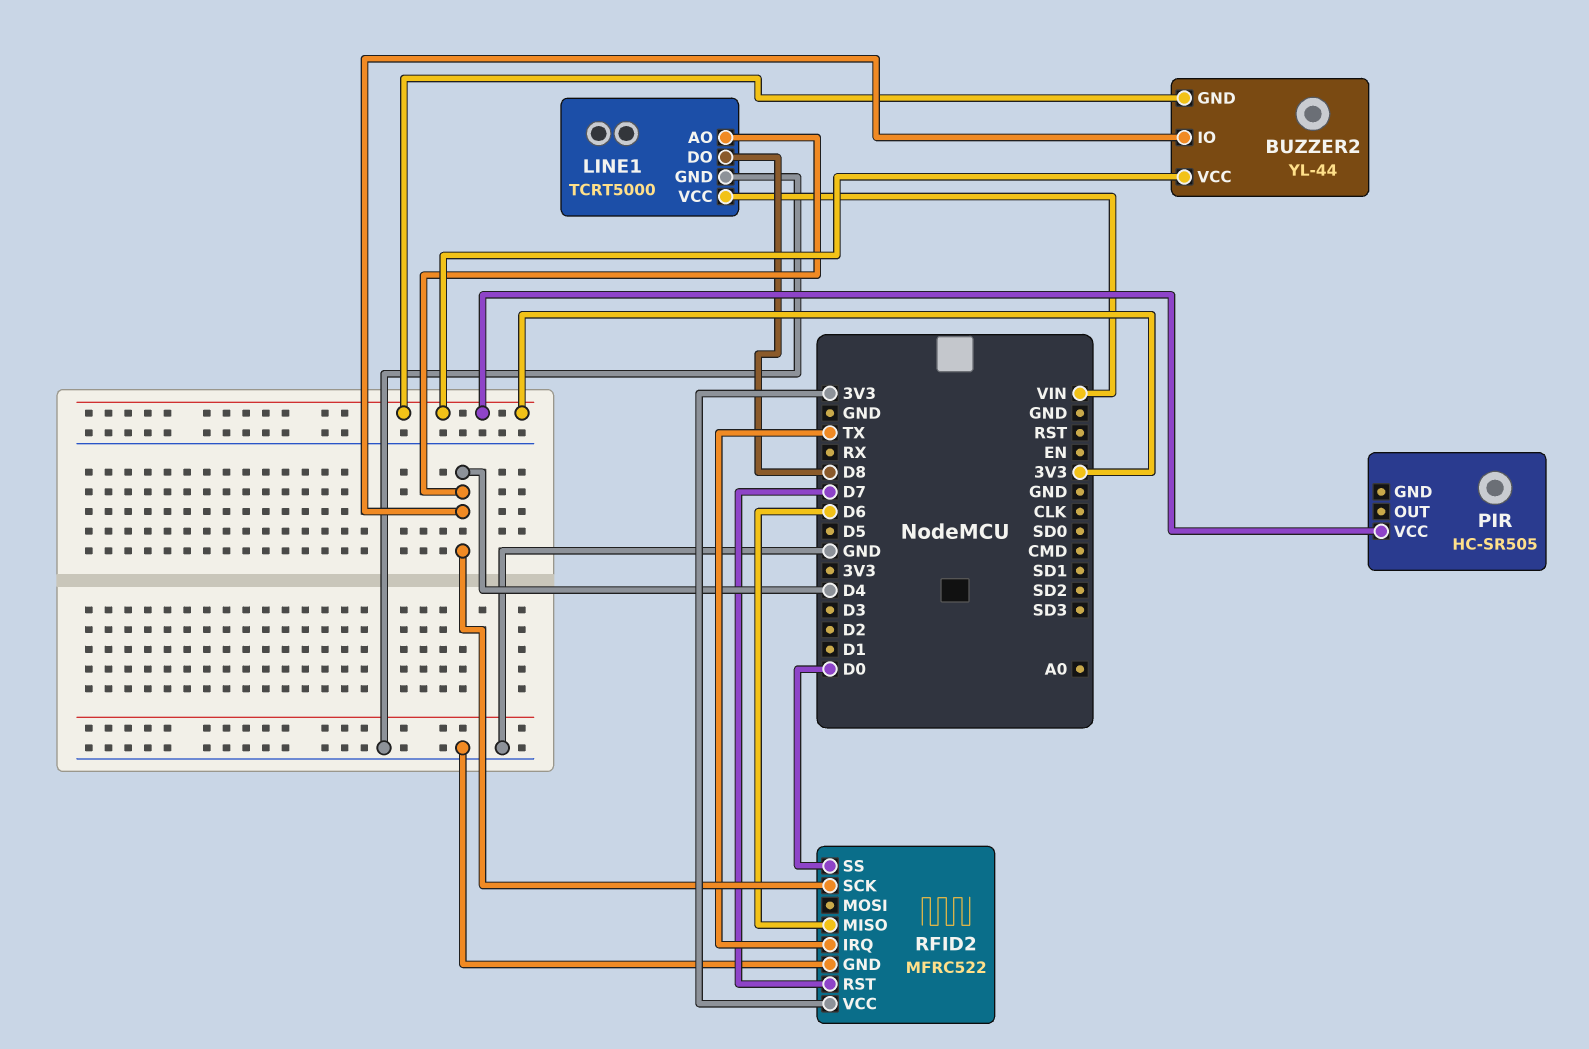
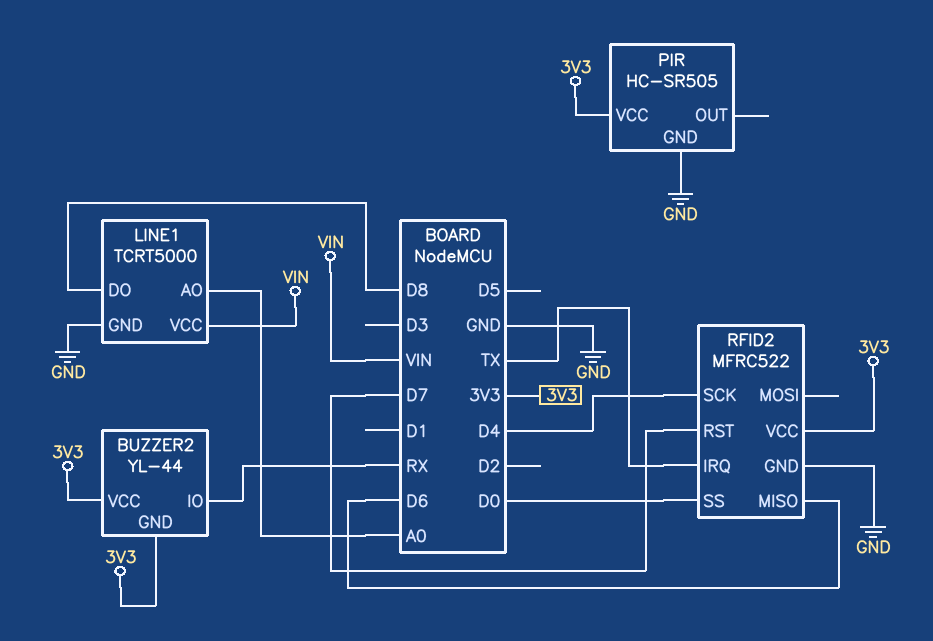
BUZZER2 pin IO: D4 -> RX
LINE1 pin AO: D4 -> A0
PIR pin GND: none -> GND

